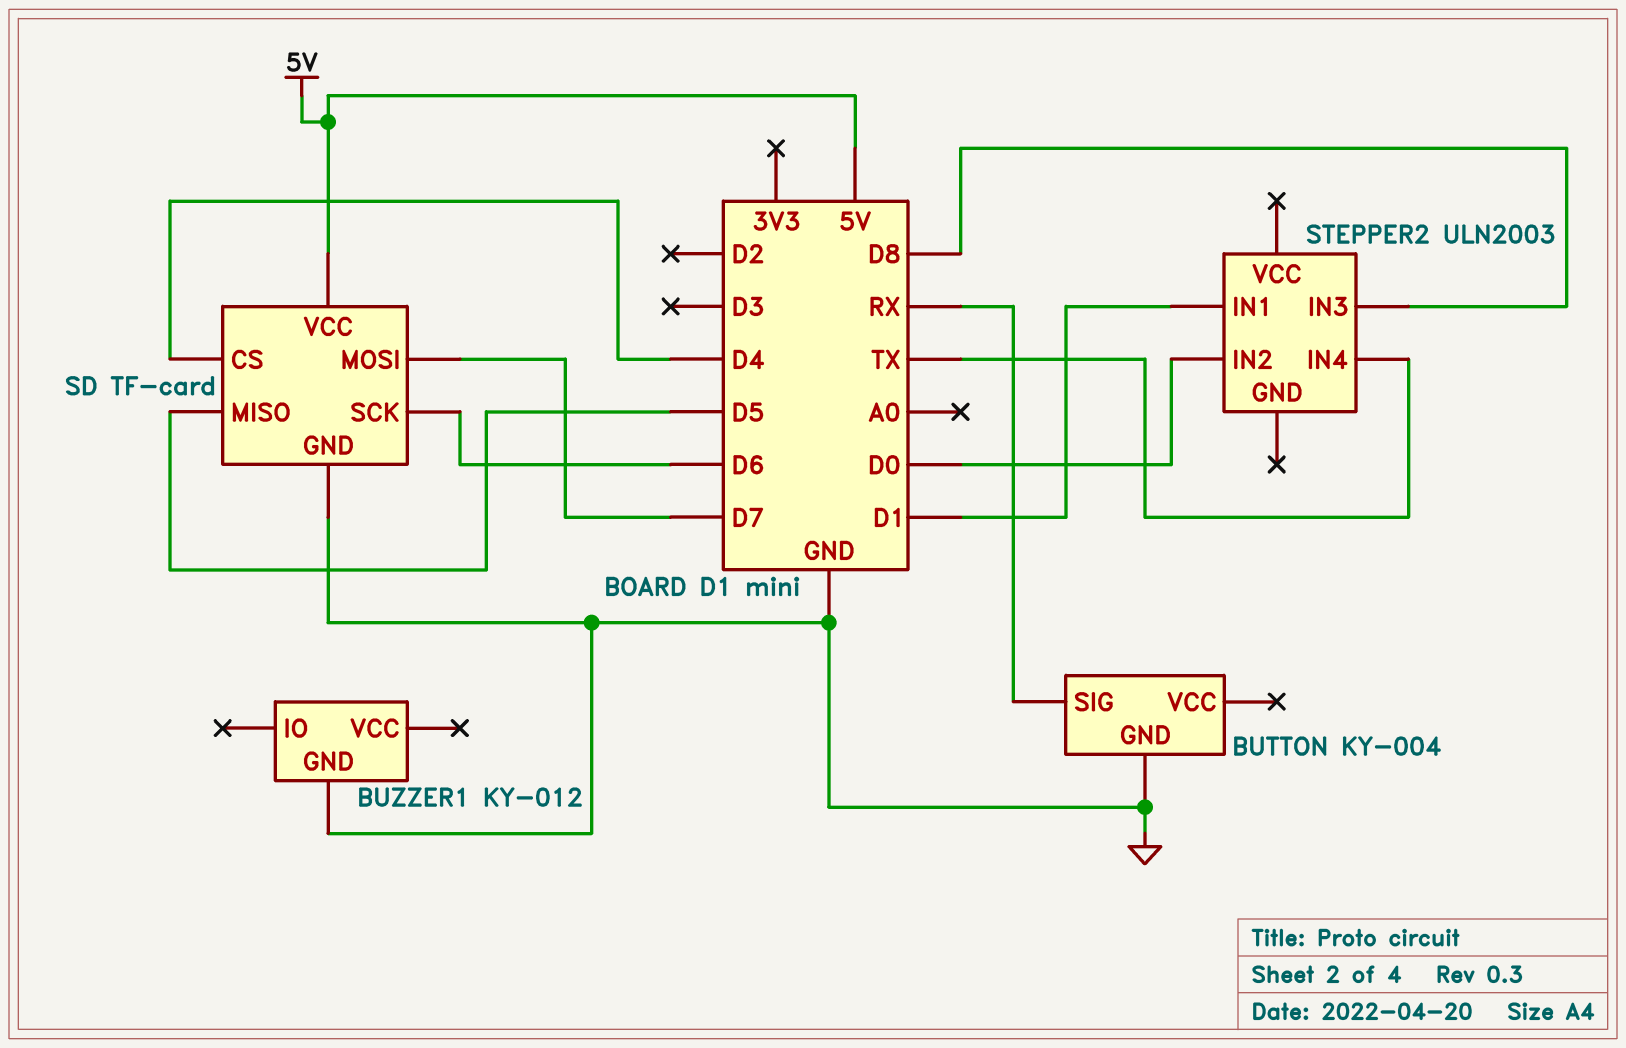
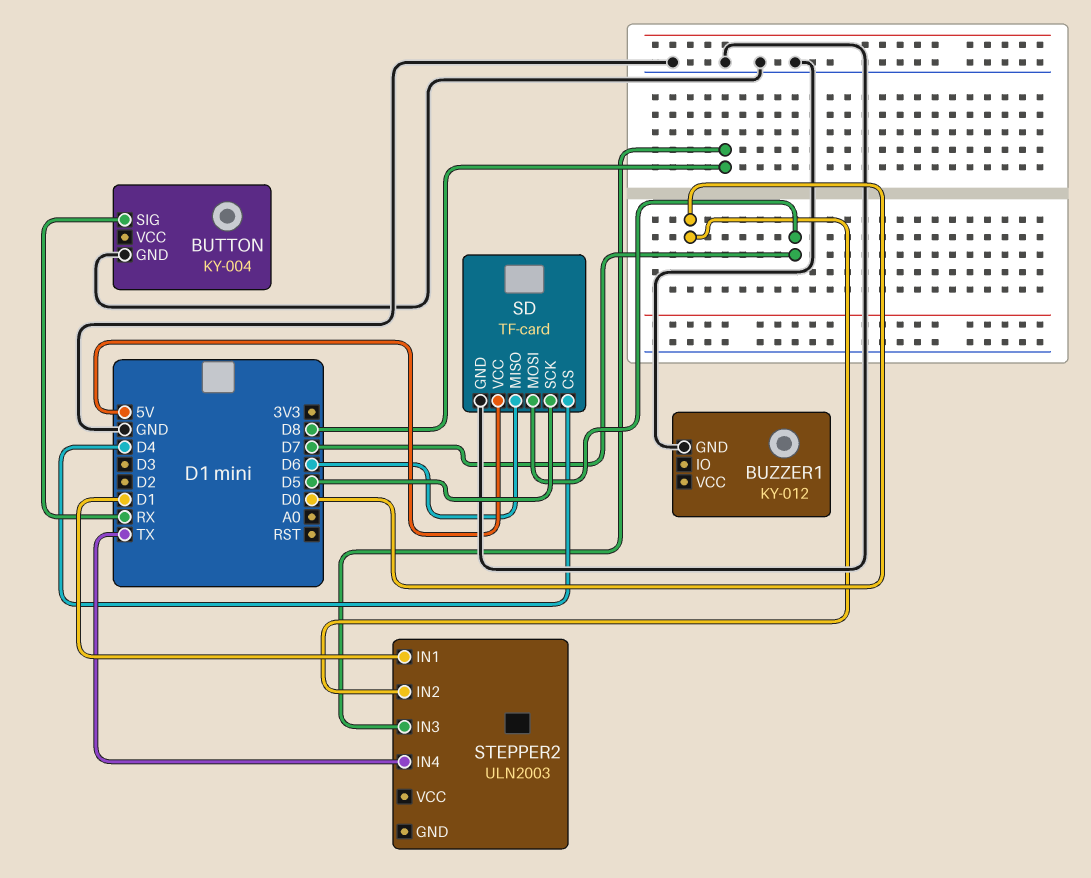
SD pin MISO: D5 -> D6
SD pin SCK: D6 -> D5

